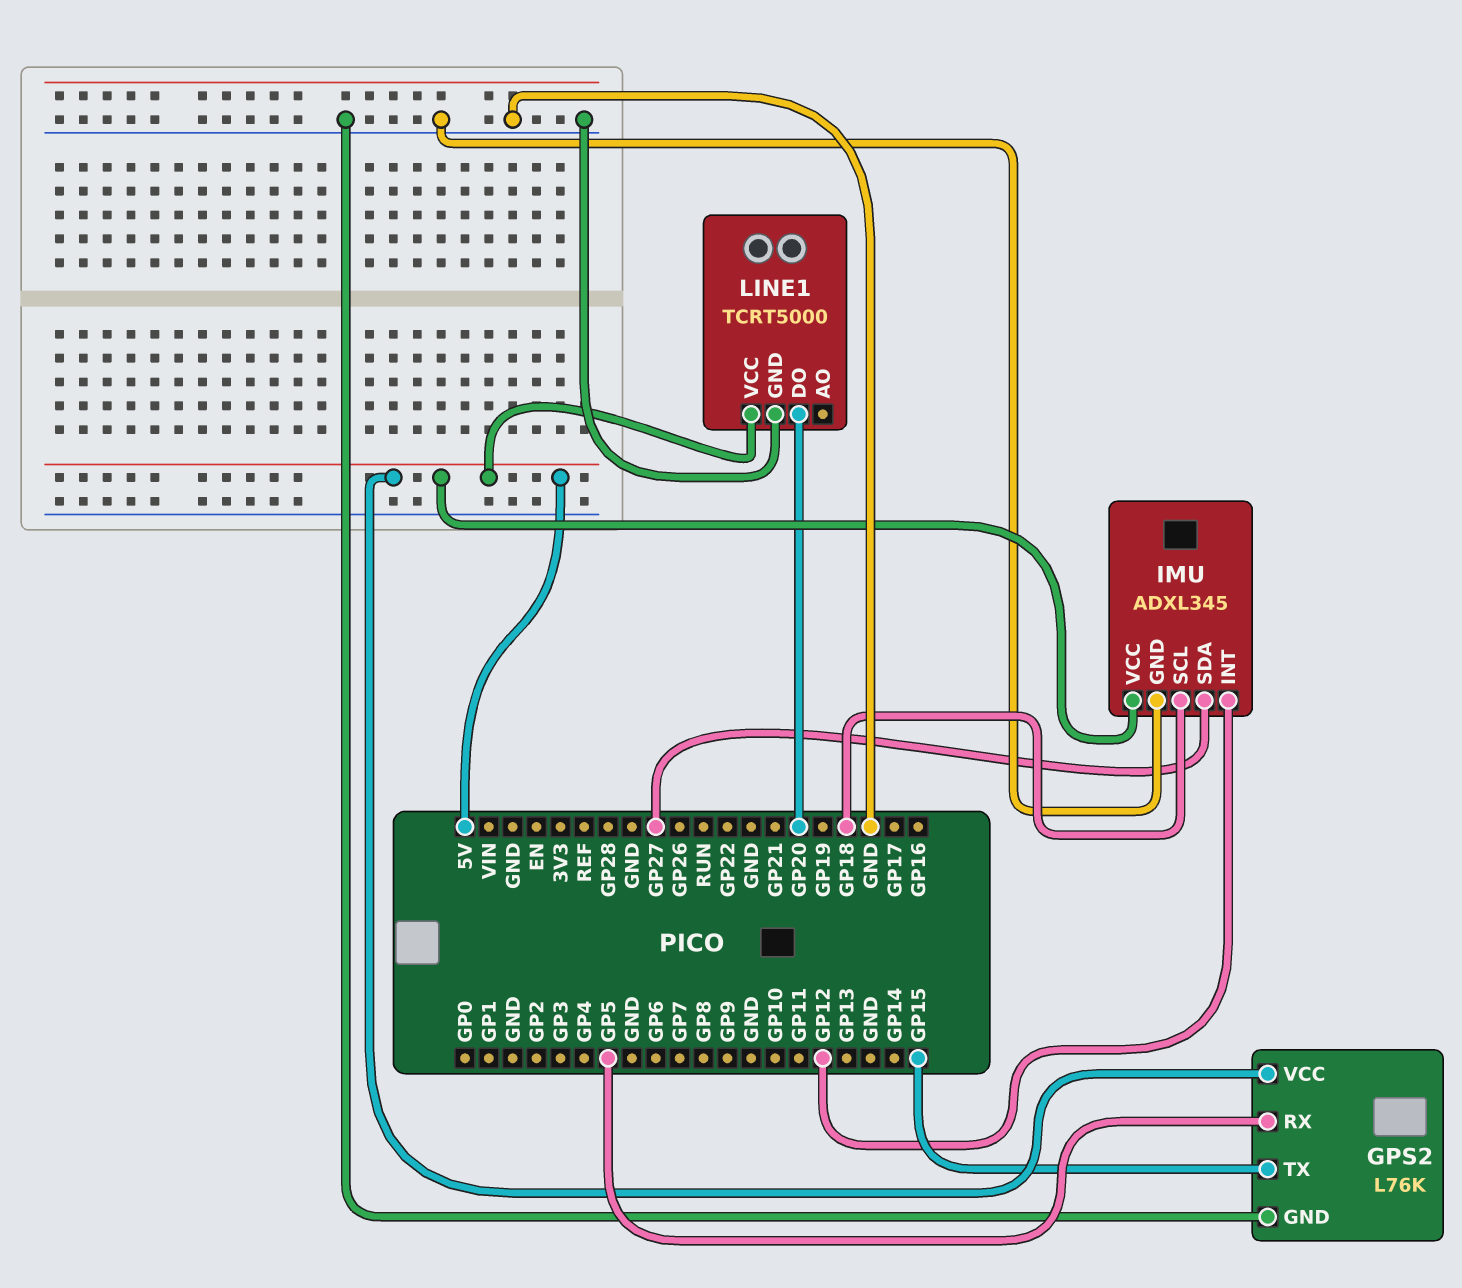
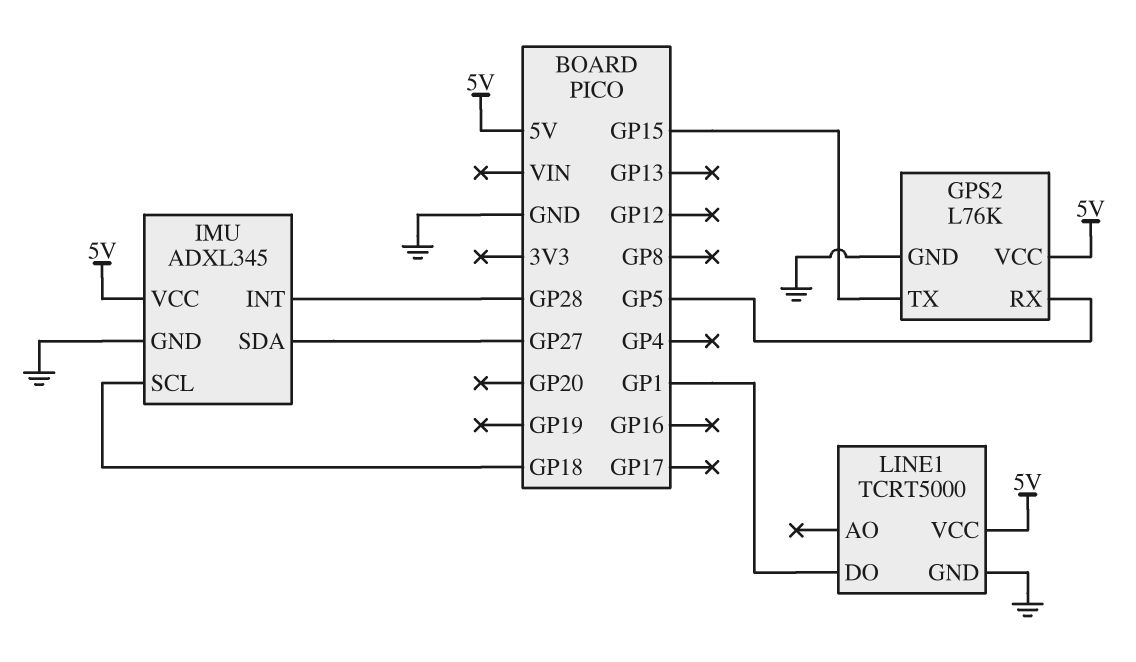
IMU pin INT: GP12 -> GP28
LINE1 pin DO: GP20 -> GP1

